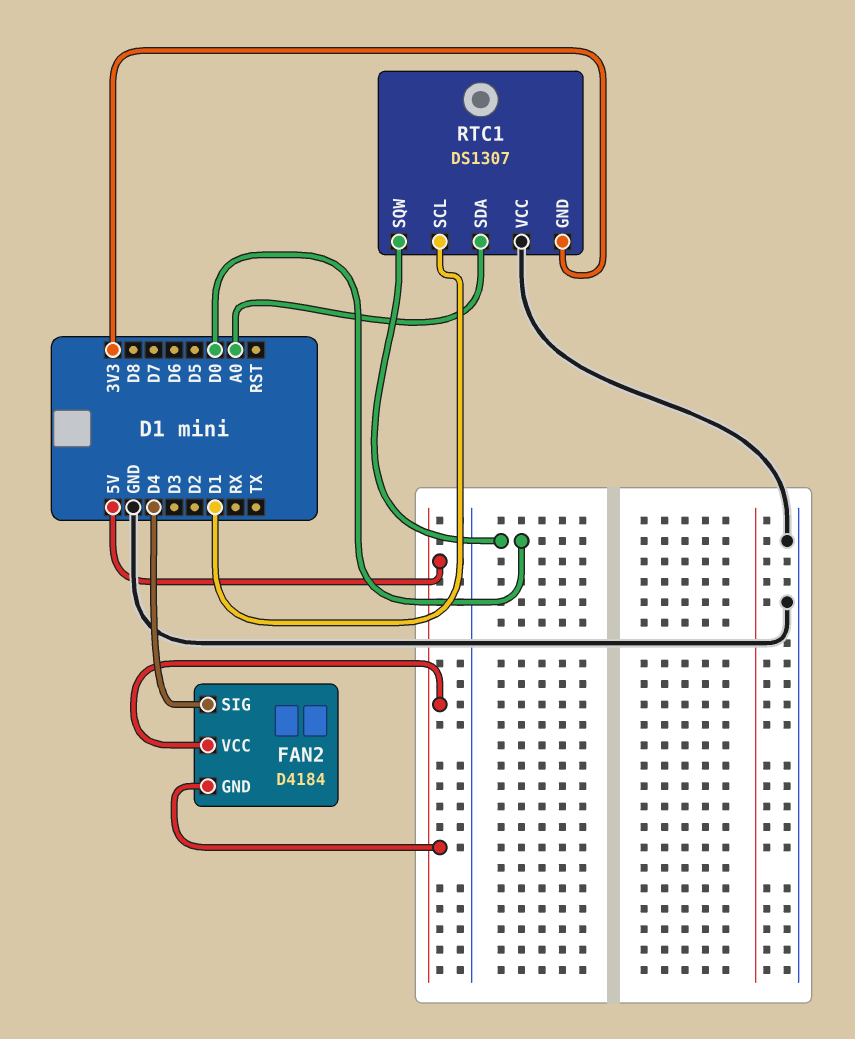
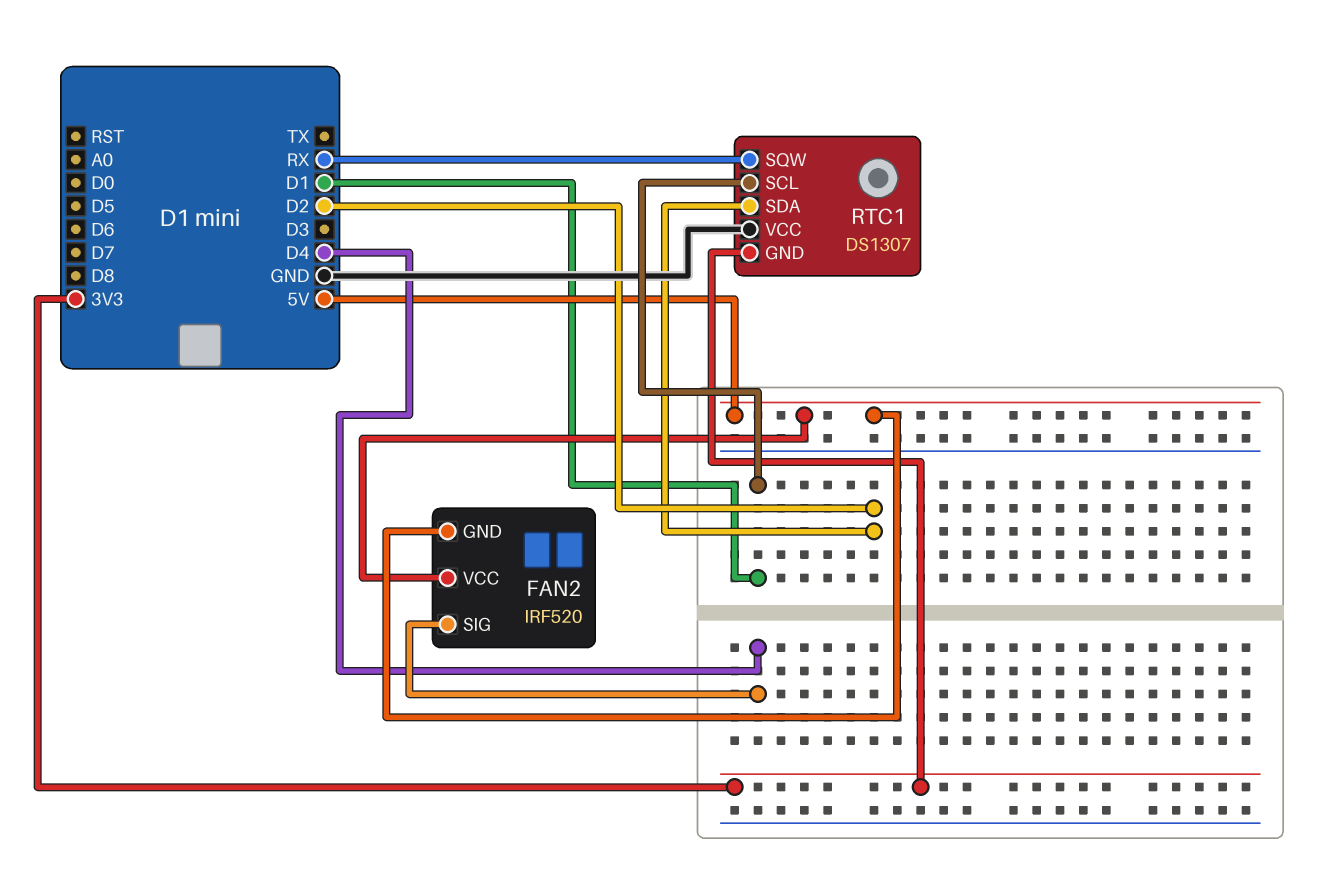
FAN2: D4184 -> IRF520
RTC1 pin SDA: A0 -> D2
RTC1 pin SQW: D0 -> RX

